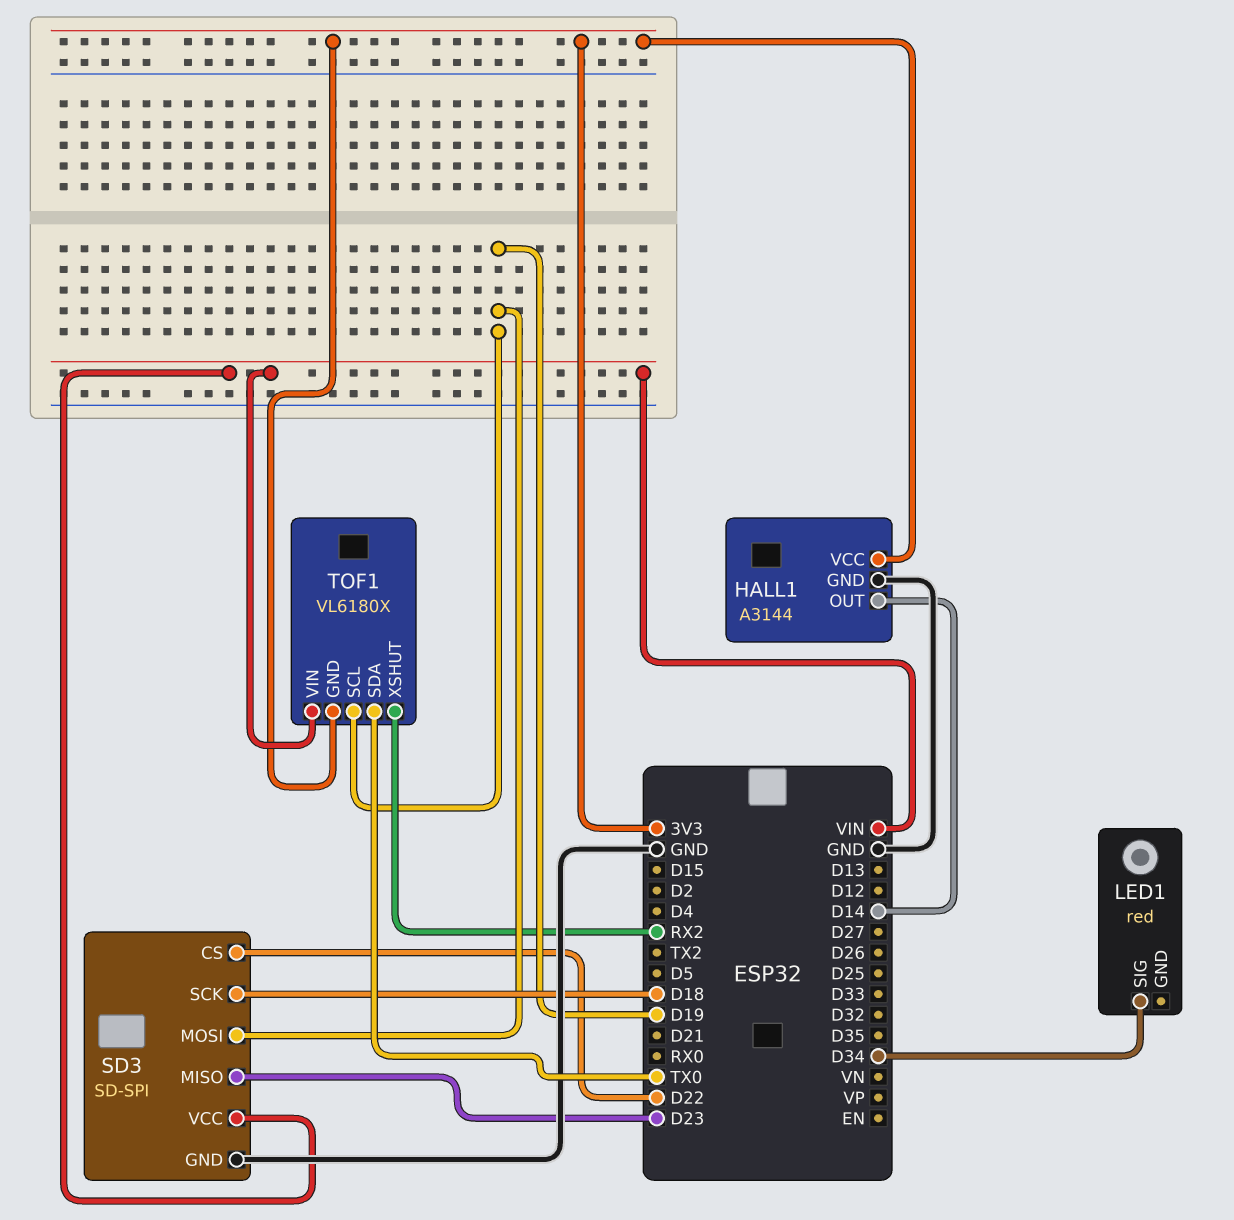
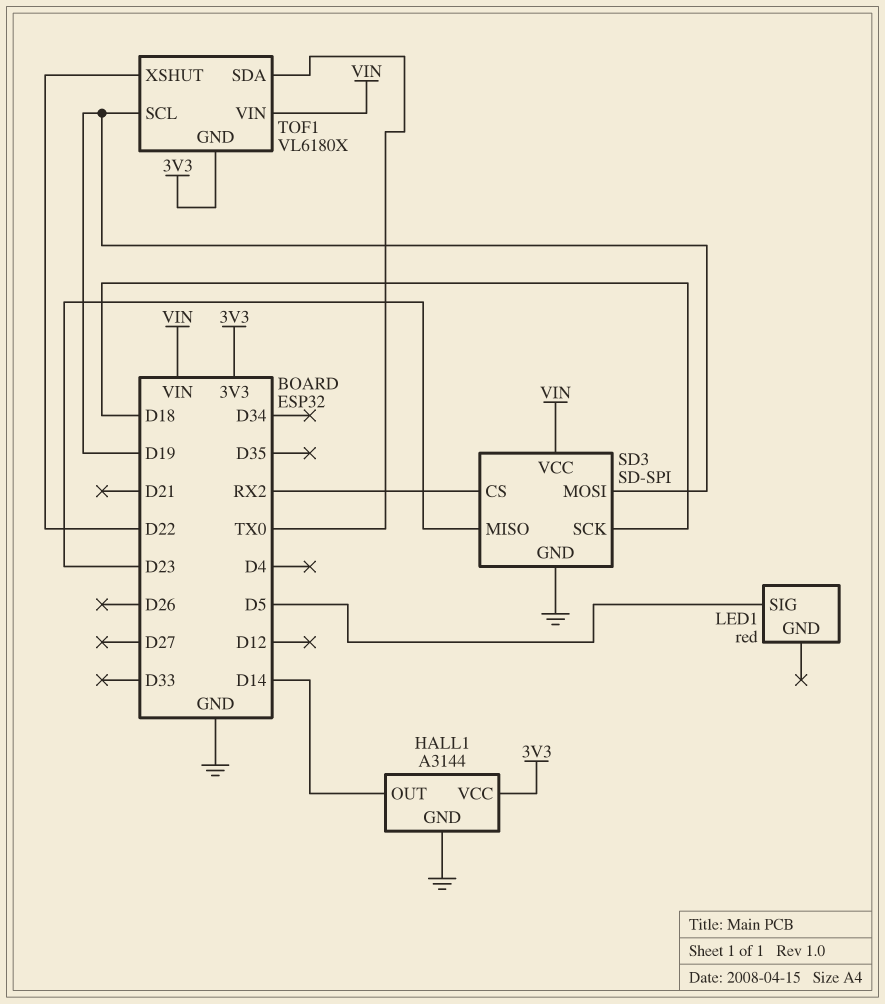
LED1 pin SIG: D34 -> D5
SD3 pin CS: D22 -> RX2
TOF1 pin XSHUT: RX2 -> D22

